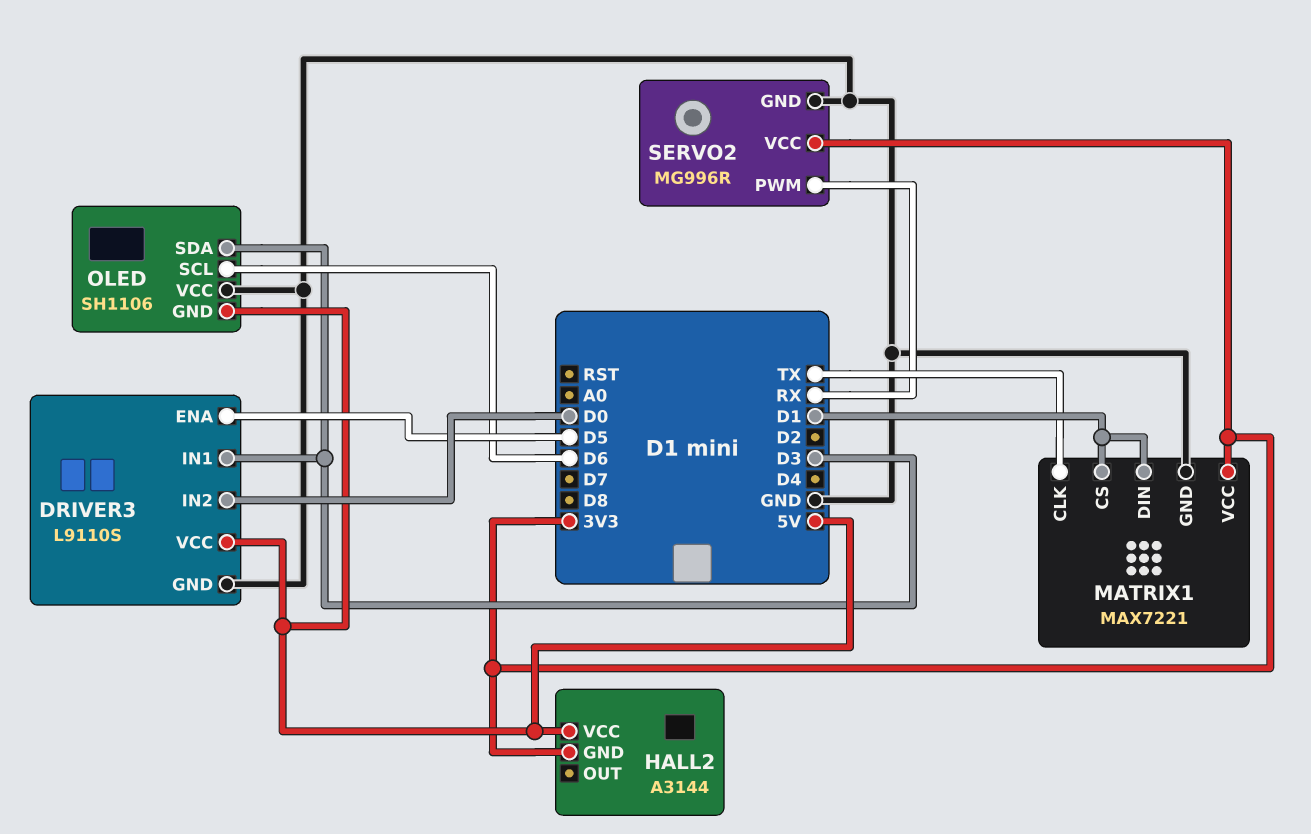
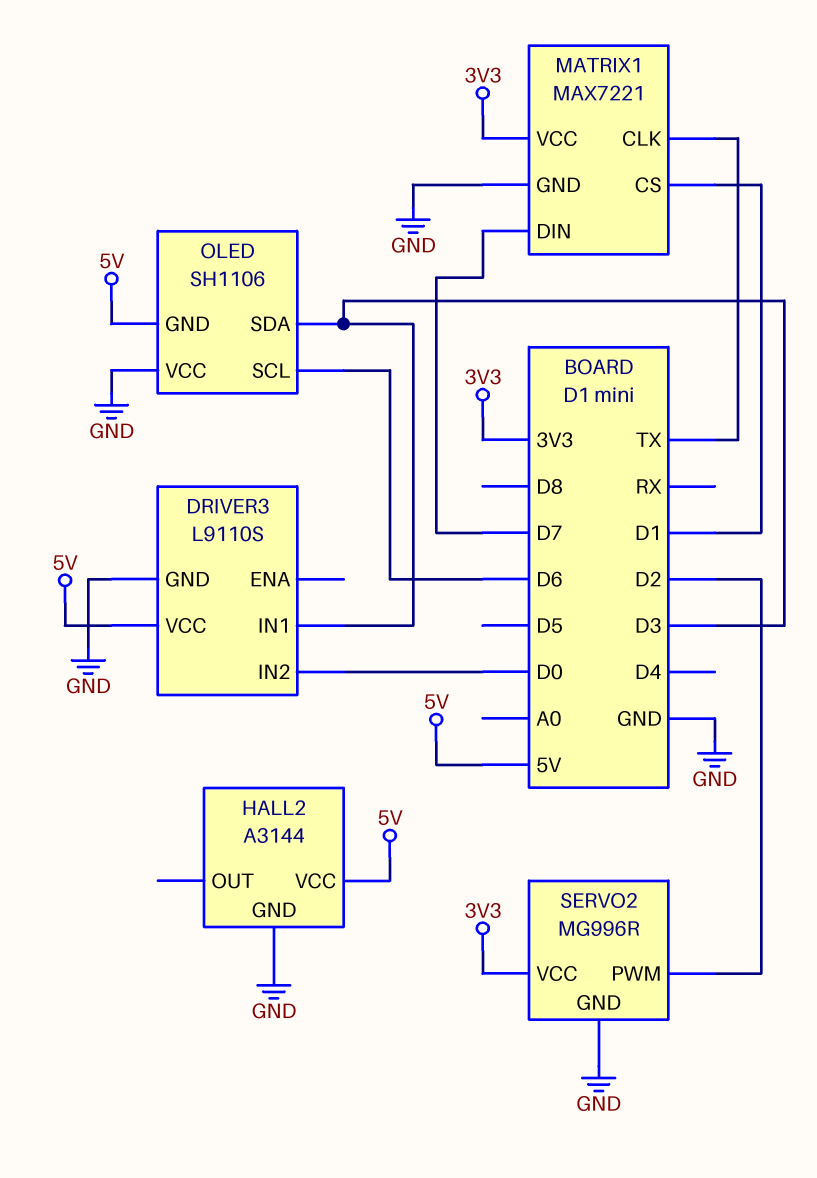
DRIVER3 pin ENA: D5 -> none
HALL2 pin GND: 3V3 -> GND
MATRIX1 pin DIN: D1 -> D7
SERVO2 pin PWM: RX -> D2

